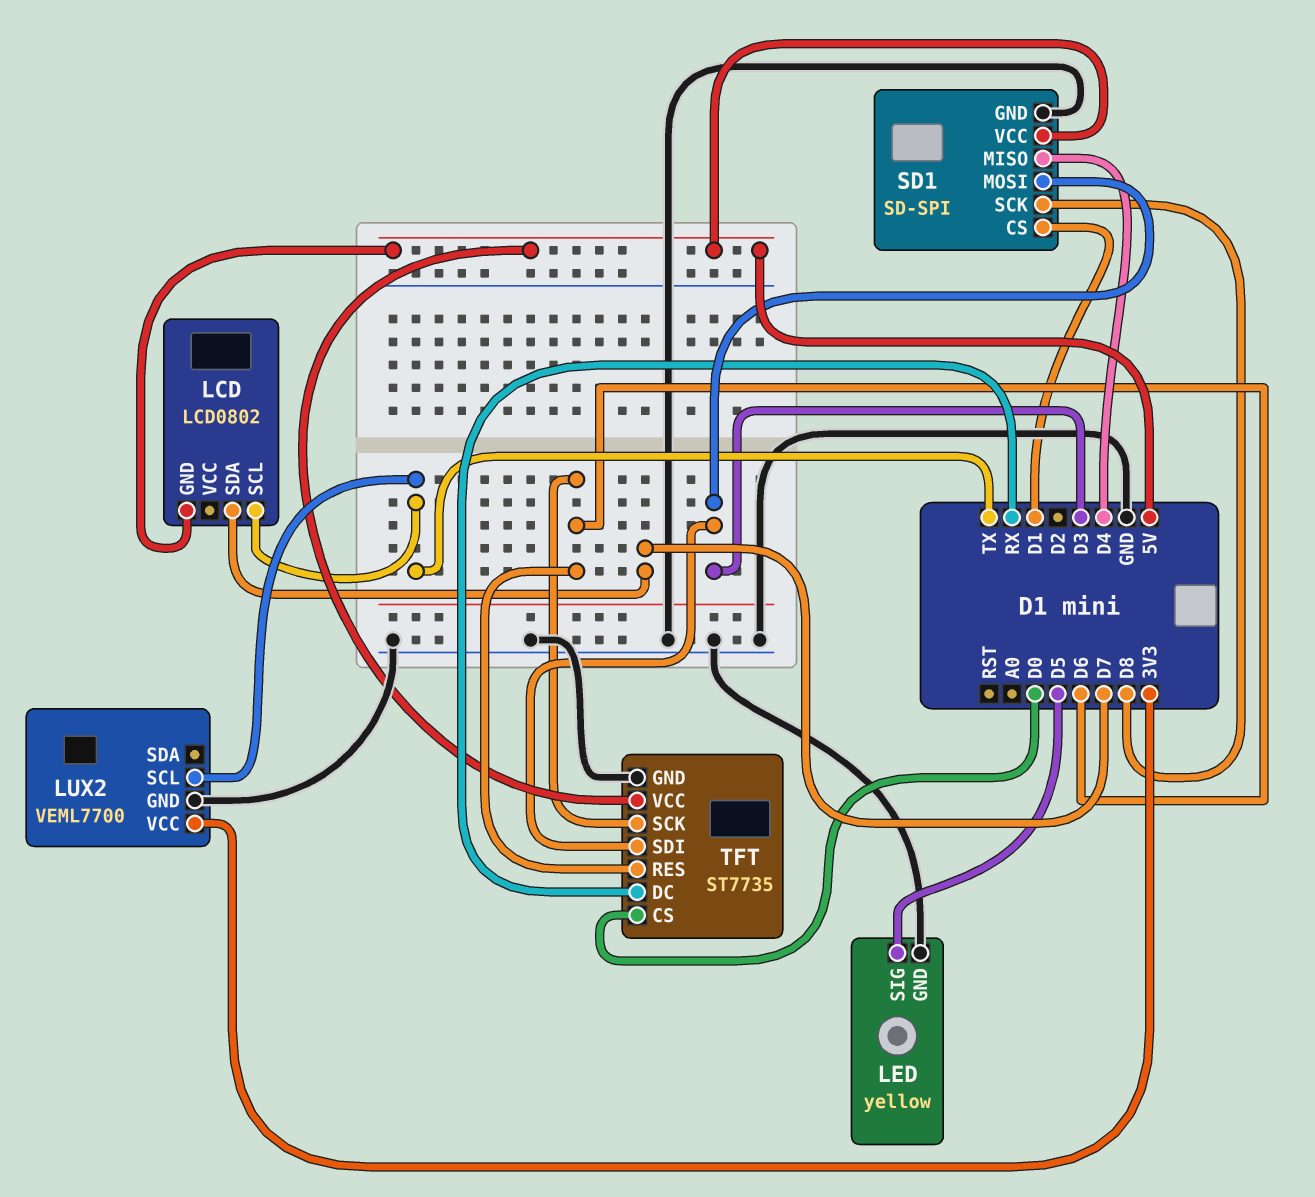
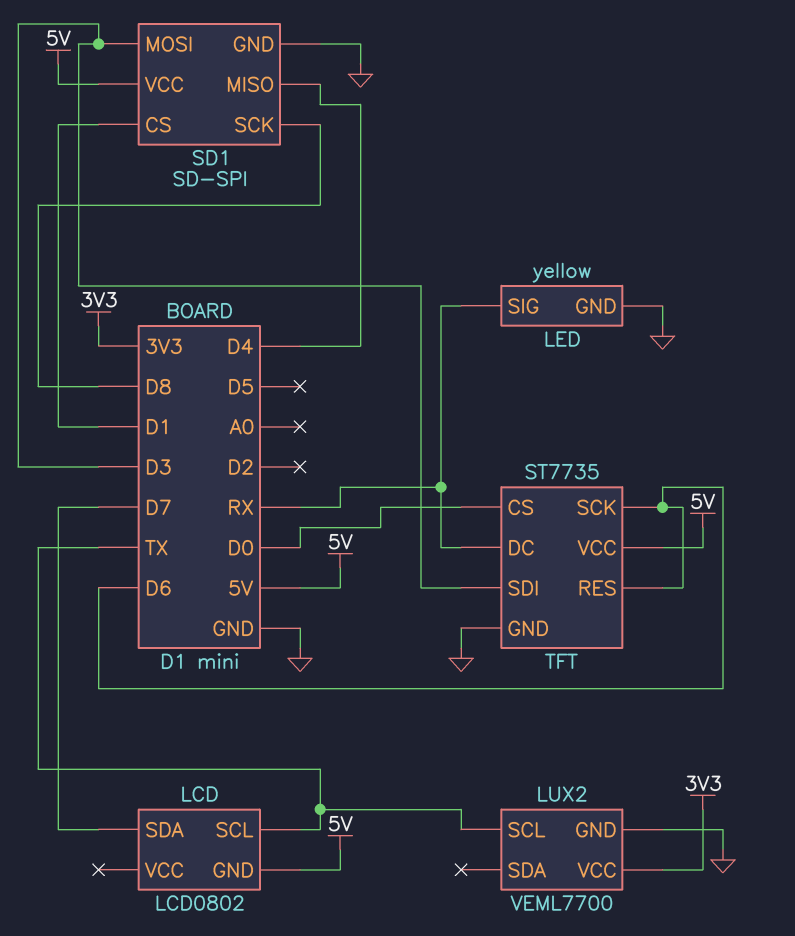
LED pin SIG: D5 -> RX

